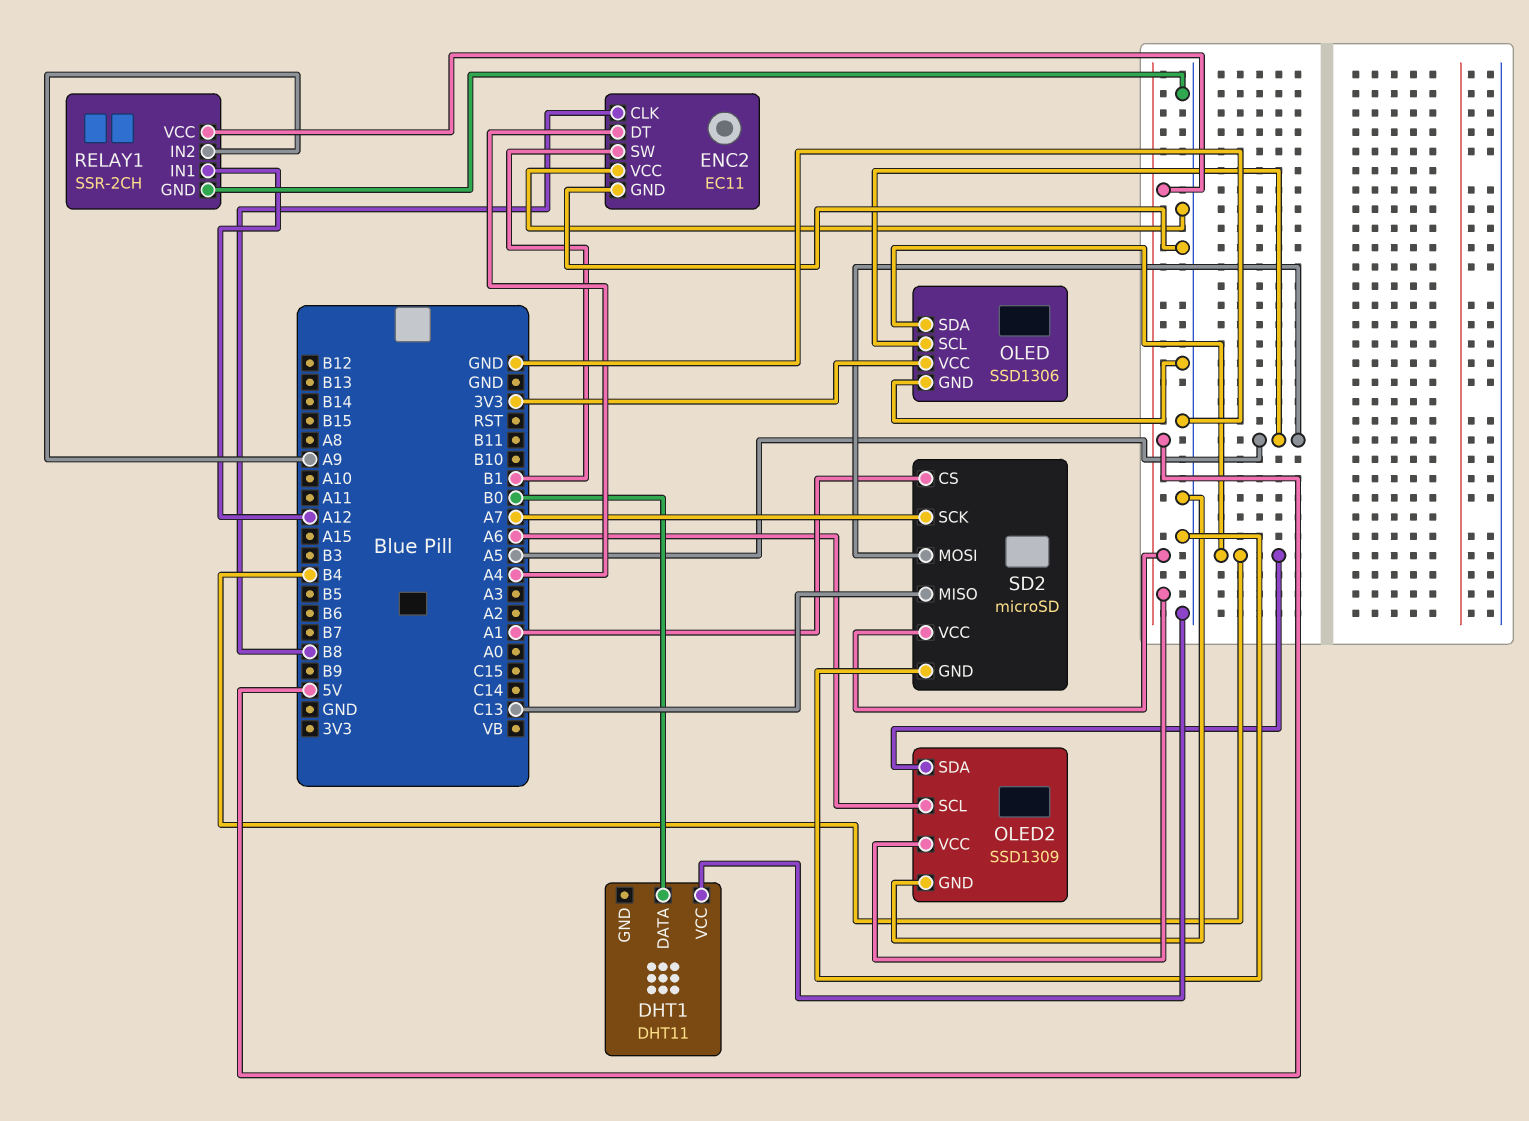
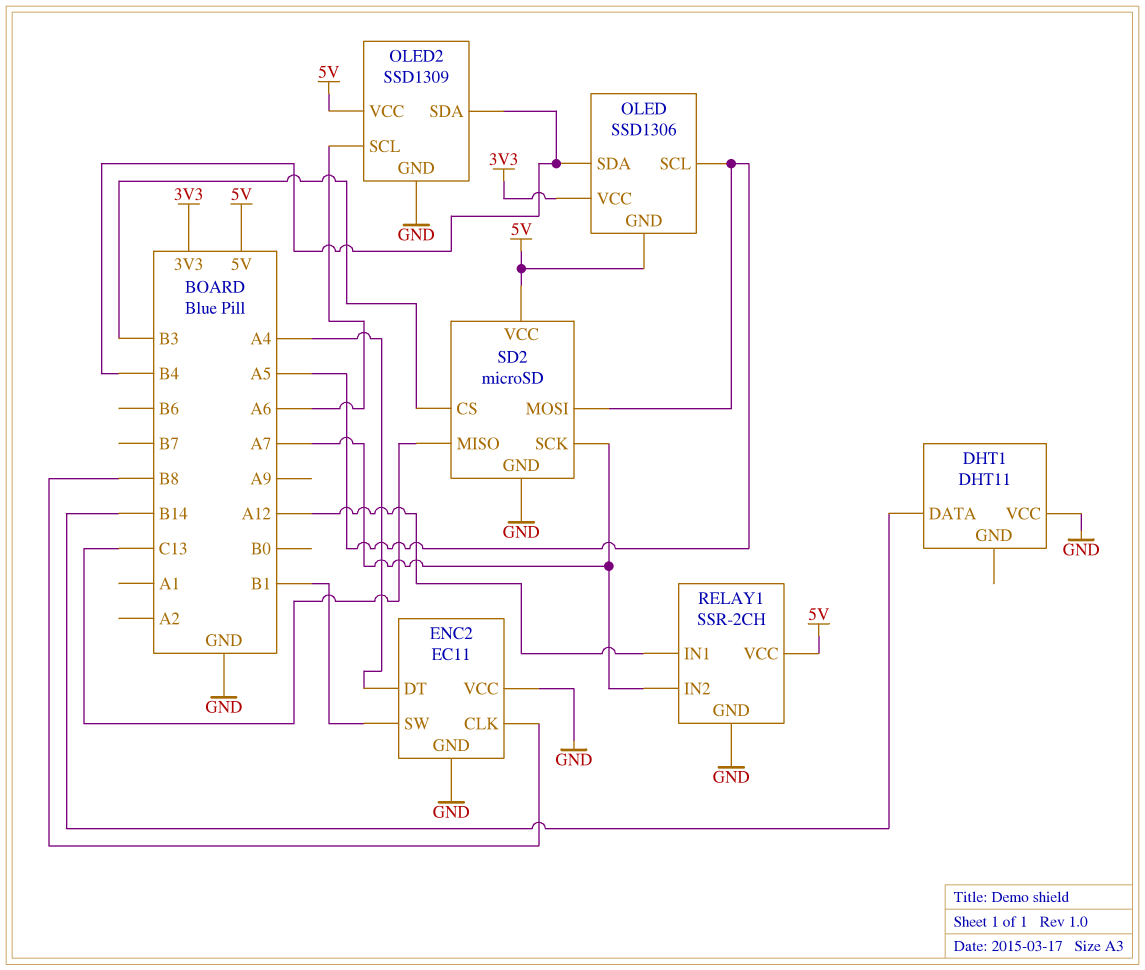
DHT1 pin DATA: B0 -> B14
OLED pin GND: GND -> 5V
RELAY1 pin IN2: A9 -> A7
SD2 pin CS: A1 -> B3

